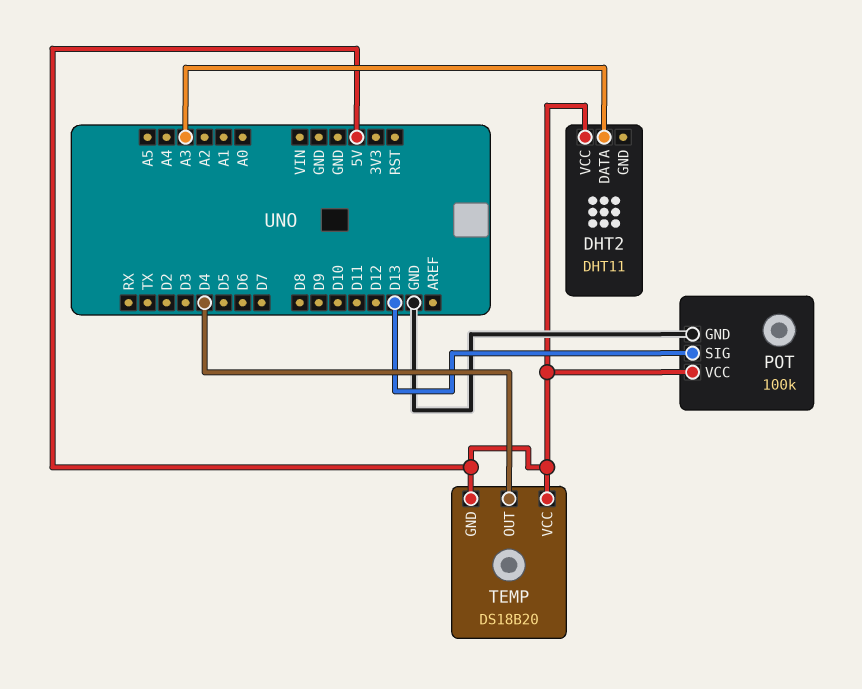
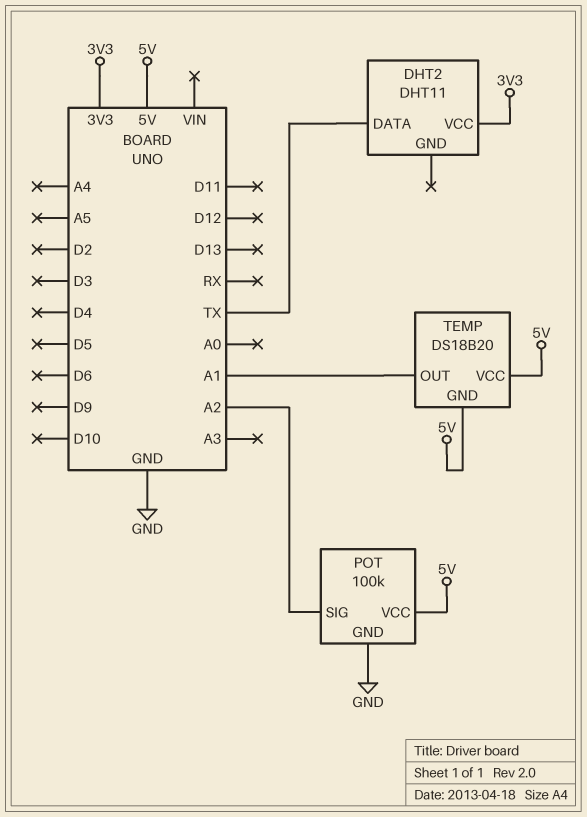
DHT2 pin DATA: A3 -> TX
DHT2 pin VCC: 5V -> 3V3
POT pin SIG: D13 -> A2
TEMP pin OUT: D4 -> A1

